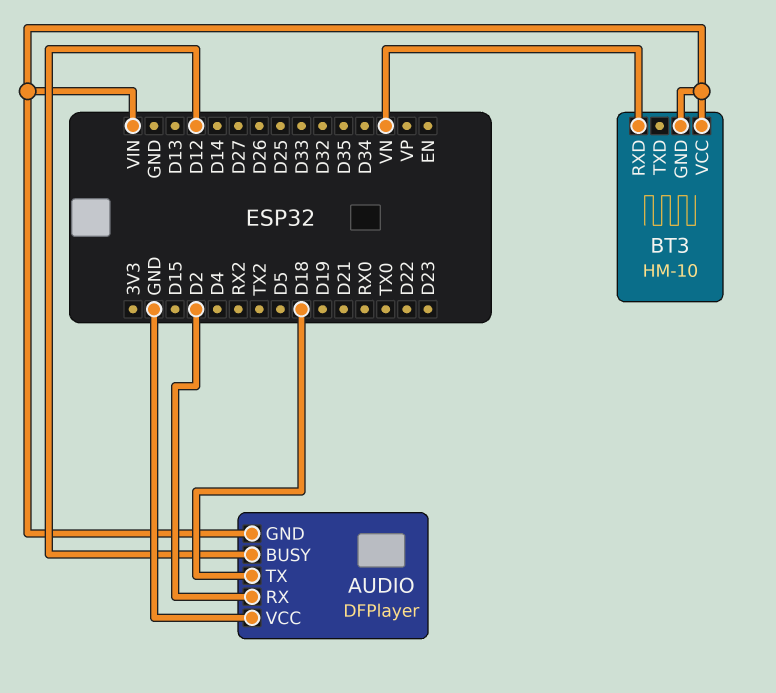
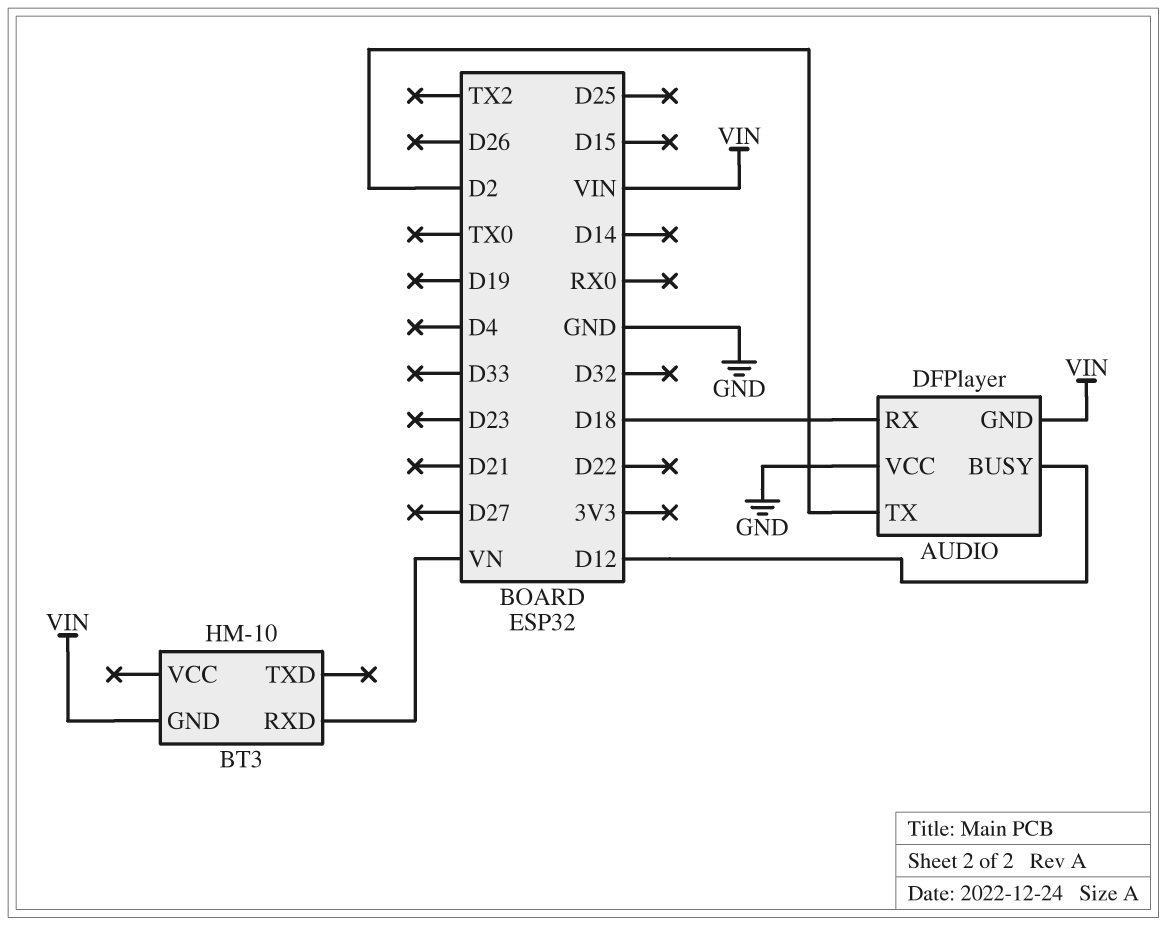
AUDIO pin RX: D2 -> D18
AUDIO pin TX: D18 -> D2
BT3 pin VCC: VIN -> none

